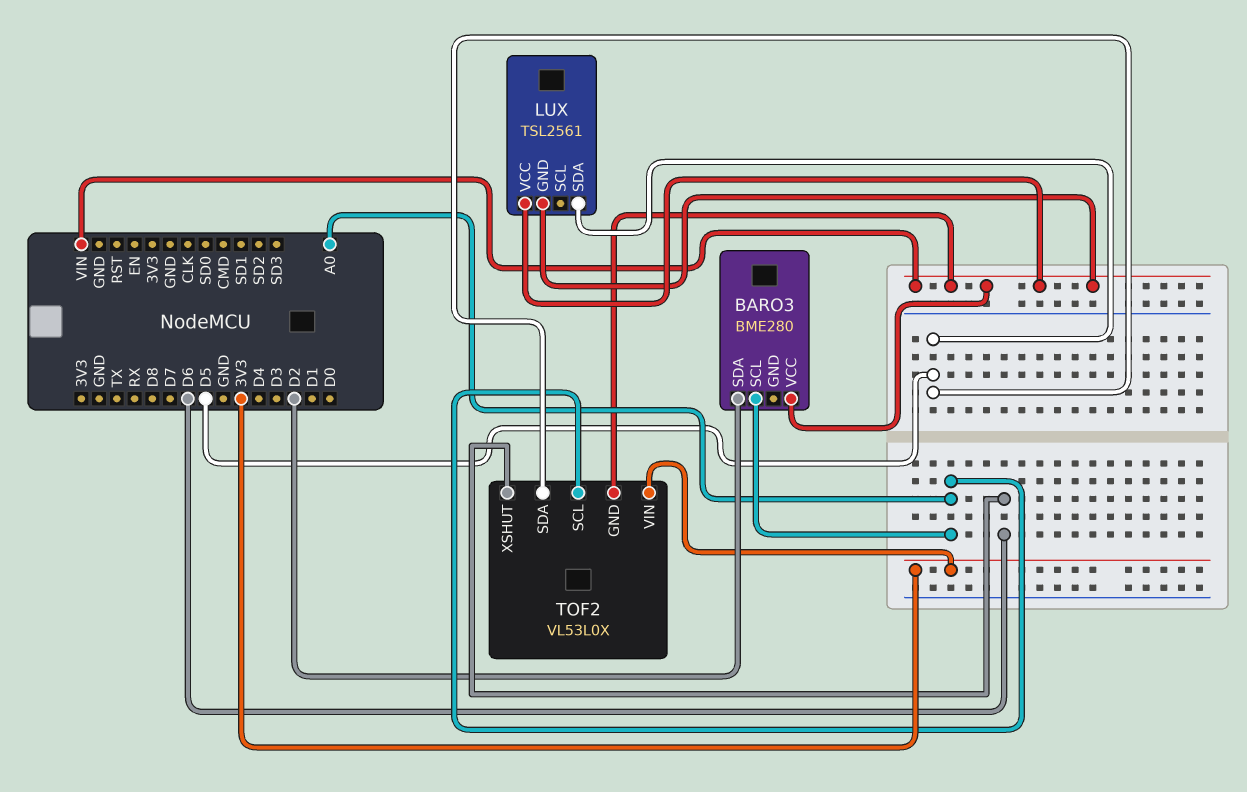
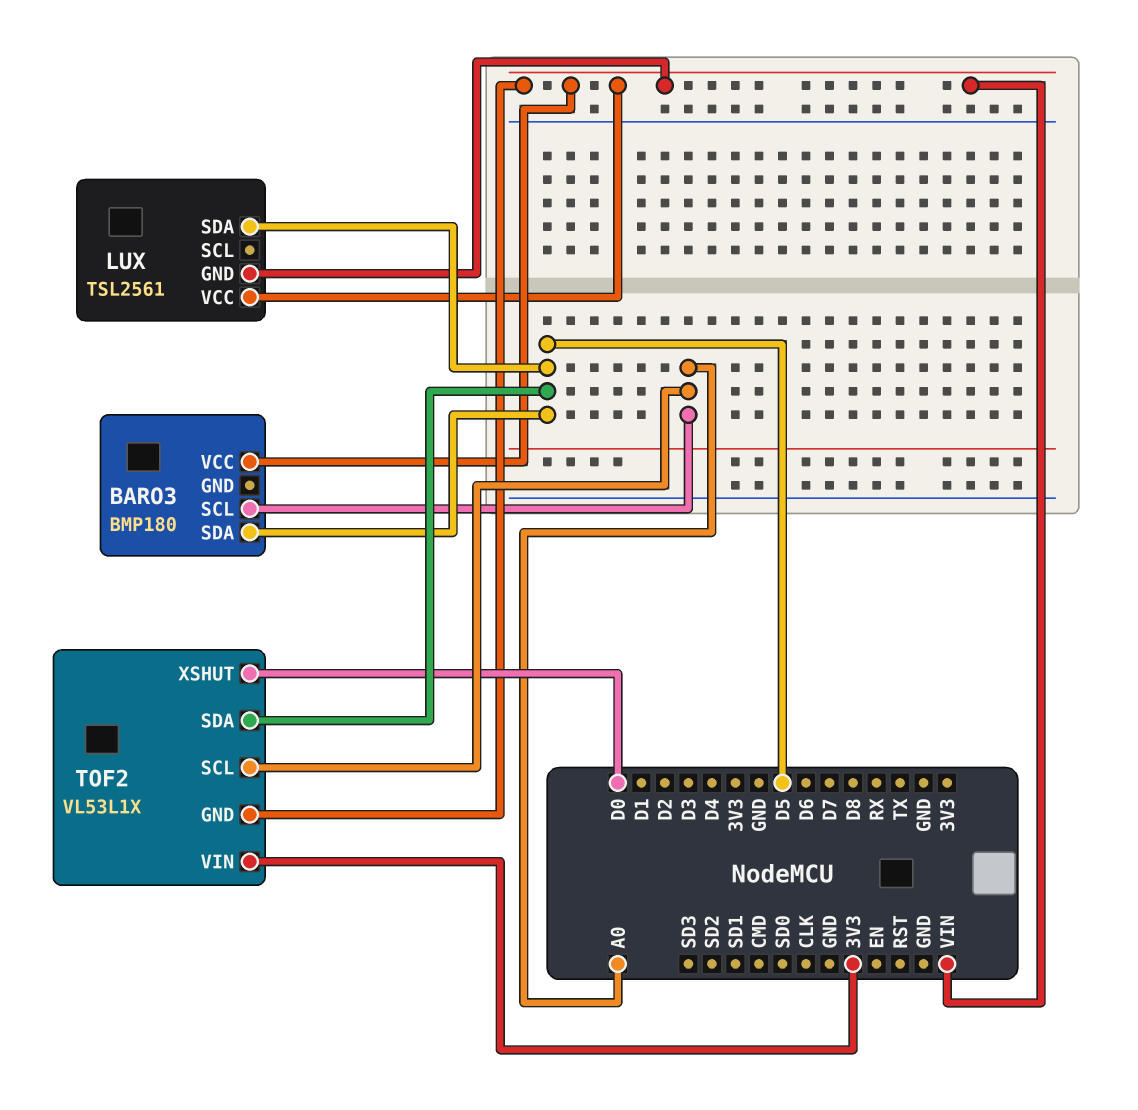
BARO3: BME280 -> BMP180
BARO3 pin SDA: D2 -> D5
TOF2: VL53L0X -> VL53L1X
TOF2 pin XSHUT: D6 -> D0

